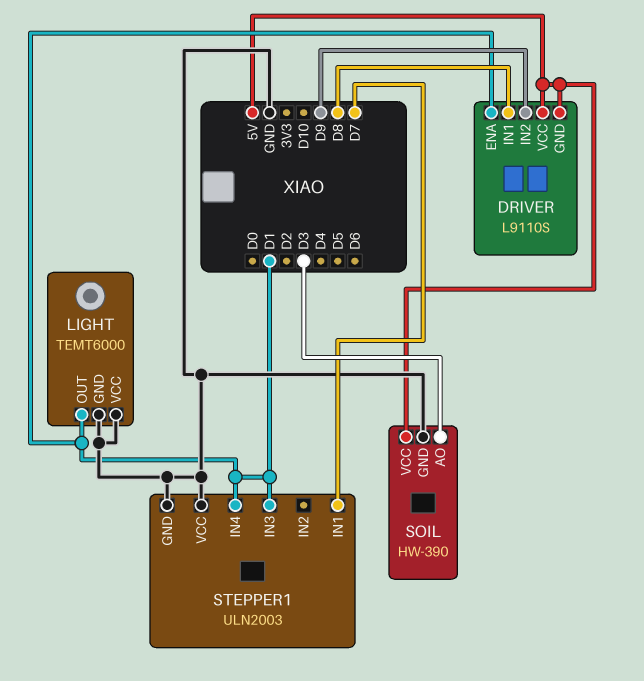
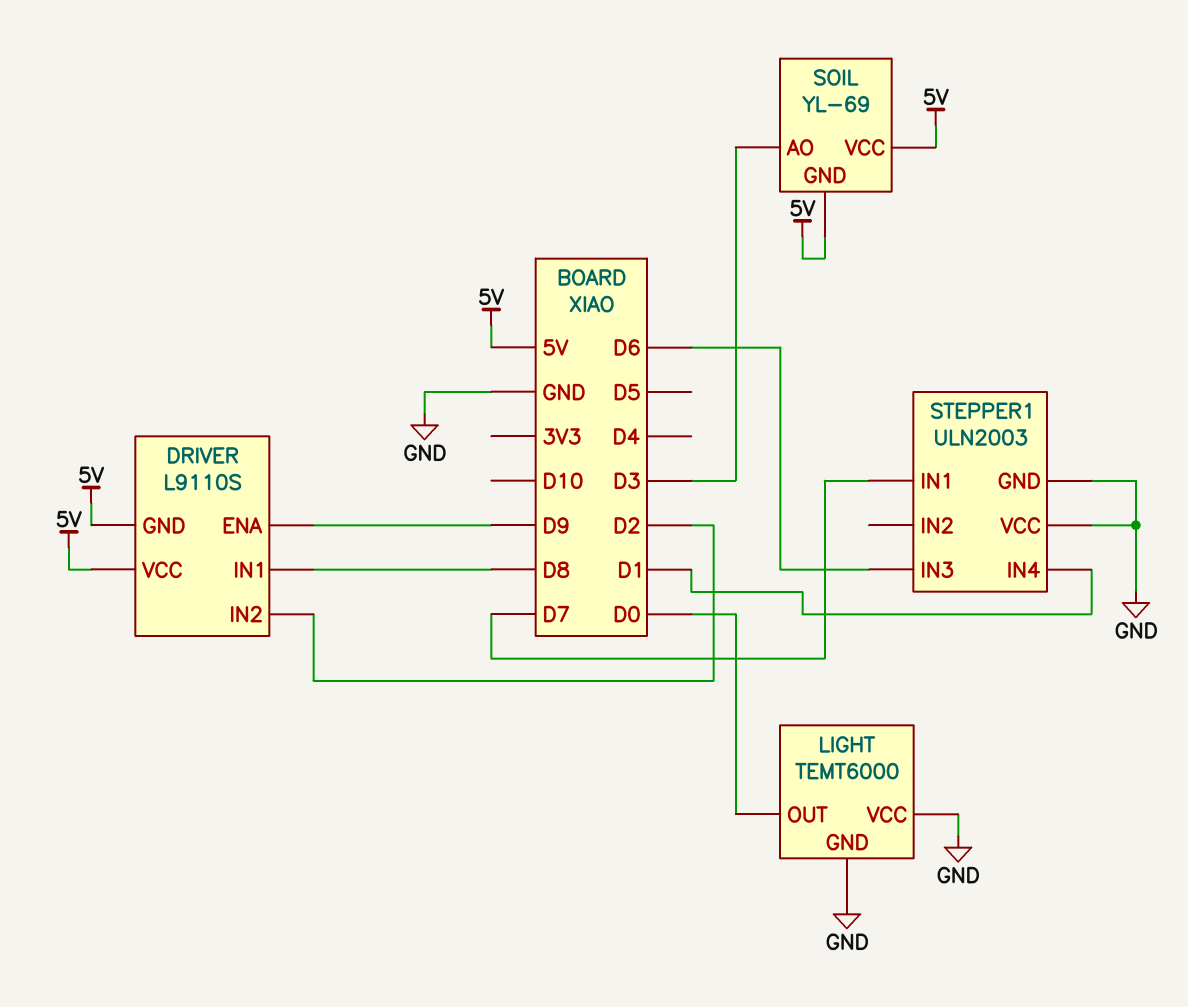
DRIVER pin ENA: D1 -> D9
DRIVER pin IN2: D9 -> D2
LIGHT pin OUT: D1 -> D0
SOIL: HW-390 -> YL-69
SOIL pin GND: GND -> 5V
STEPPER1 pin IN3: D1 -> D6

